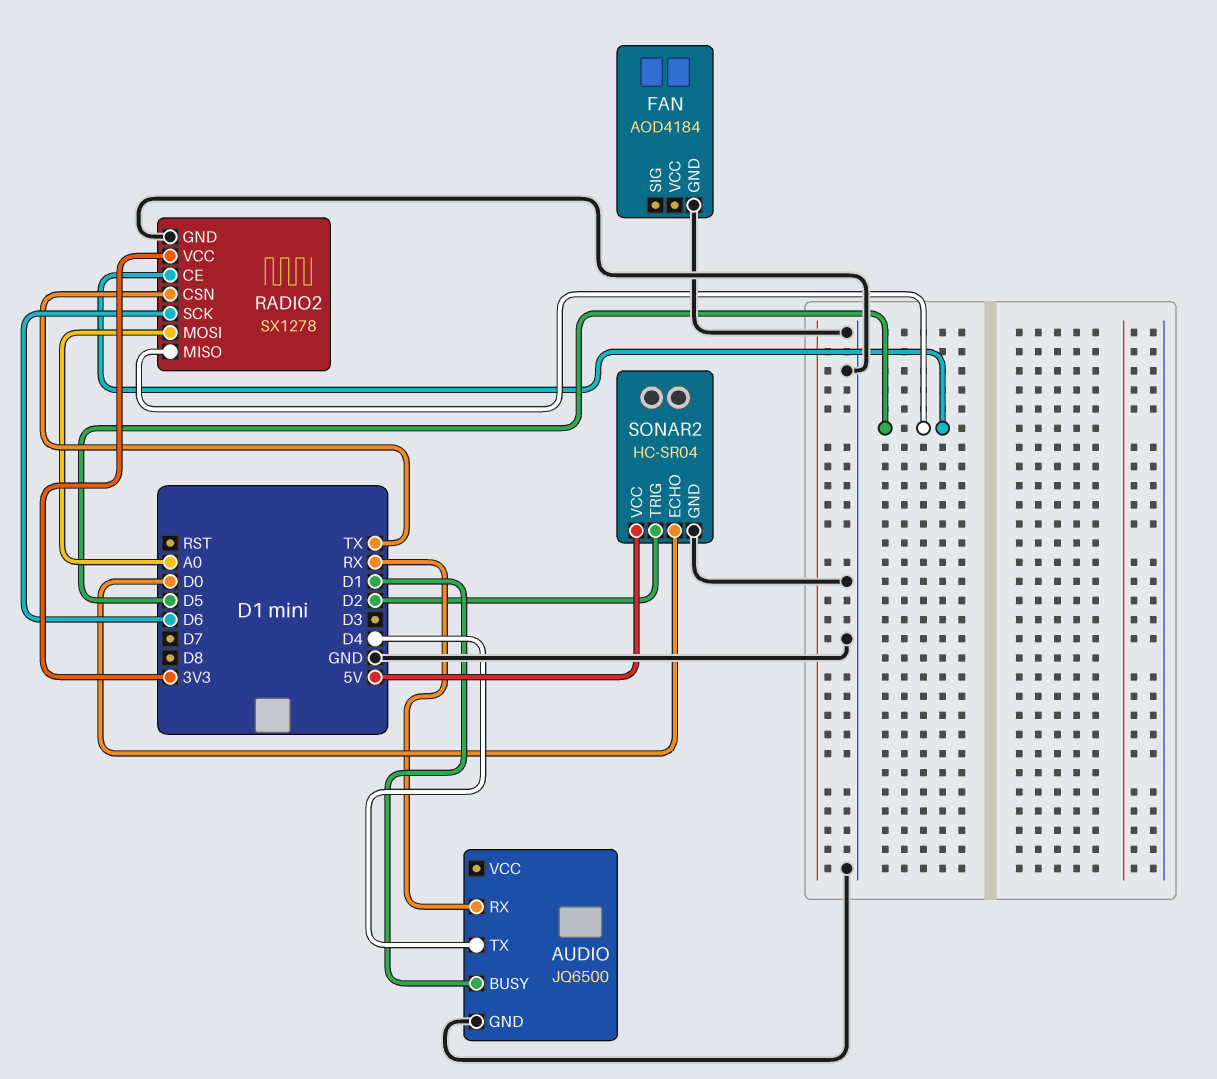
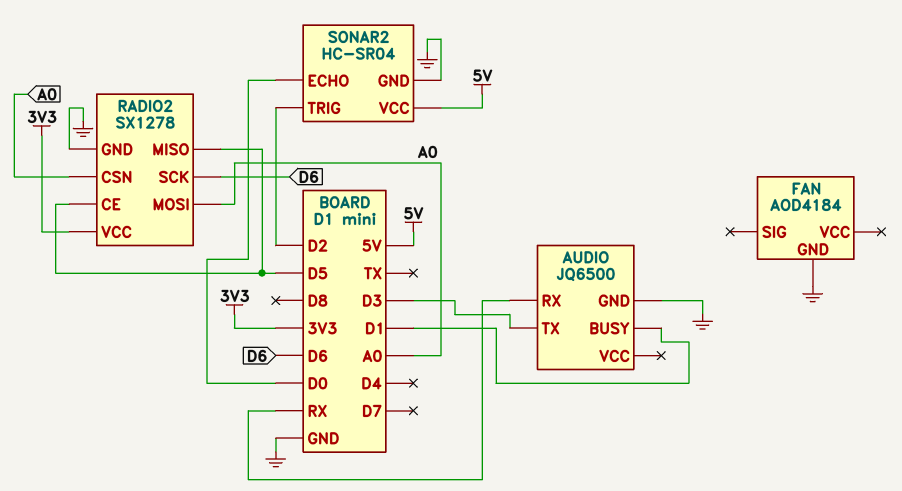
AUDIO pin TX: D4 -> D3
RADIO2 pin CSN: TX -> A0

